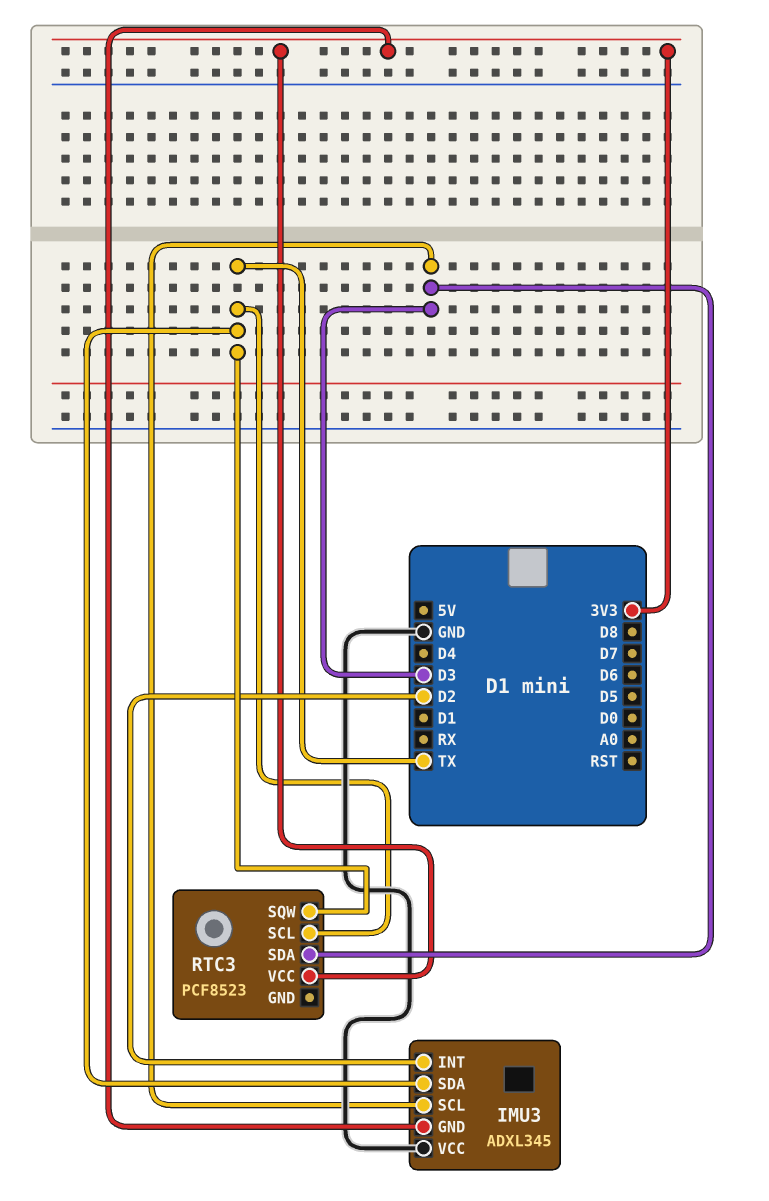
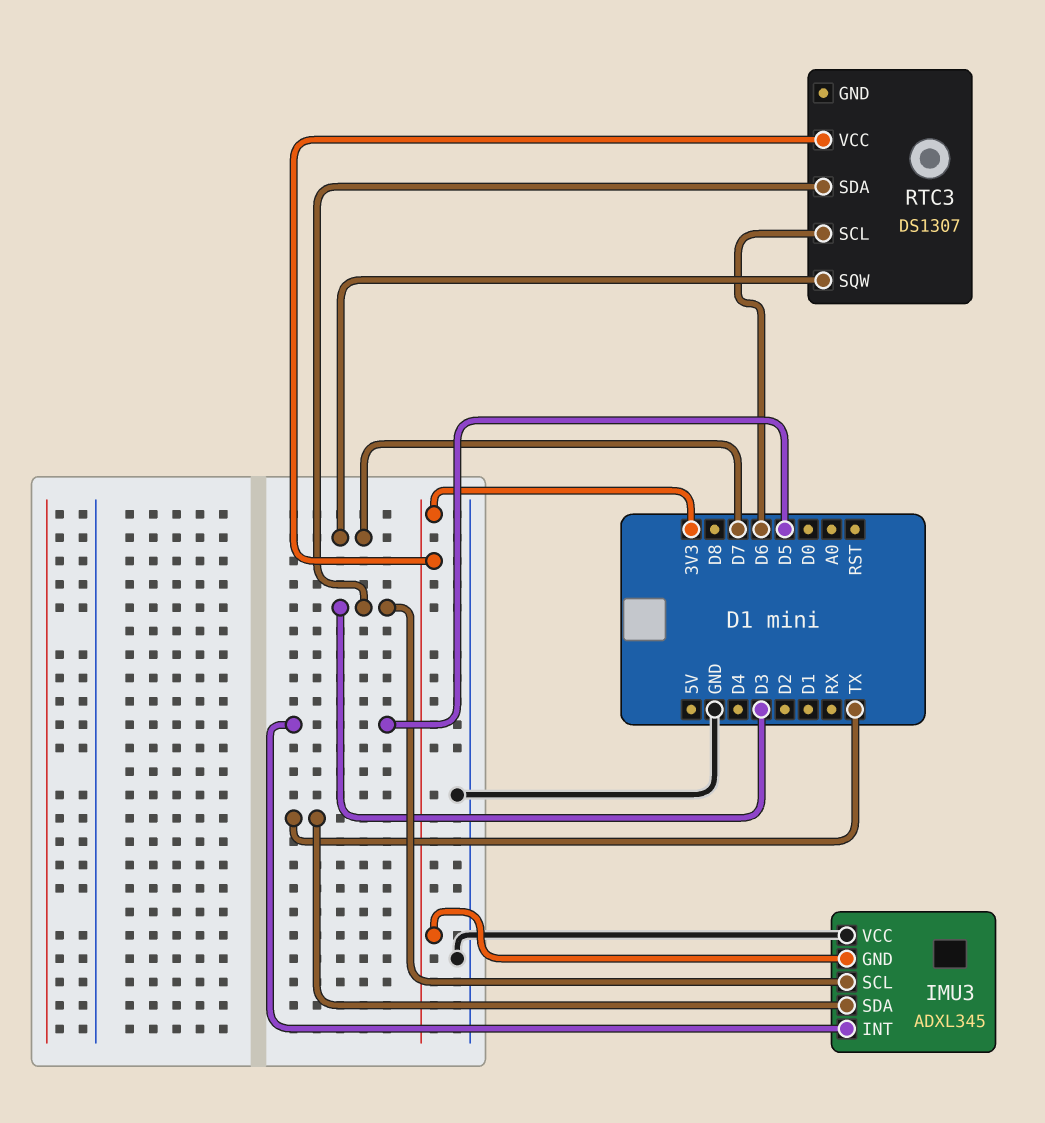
IMU3 pin INT: D2 -> D5
RTC3: PCF8523 -> DS1307
RTC3 pin SCL: TX -> D6
RTC3 pin SQW: TX -> D7

